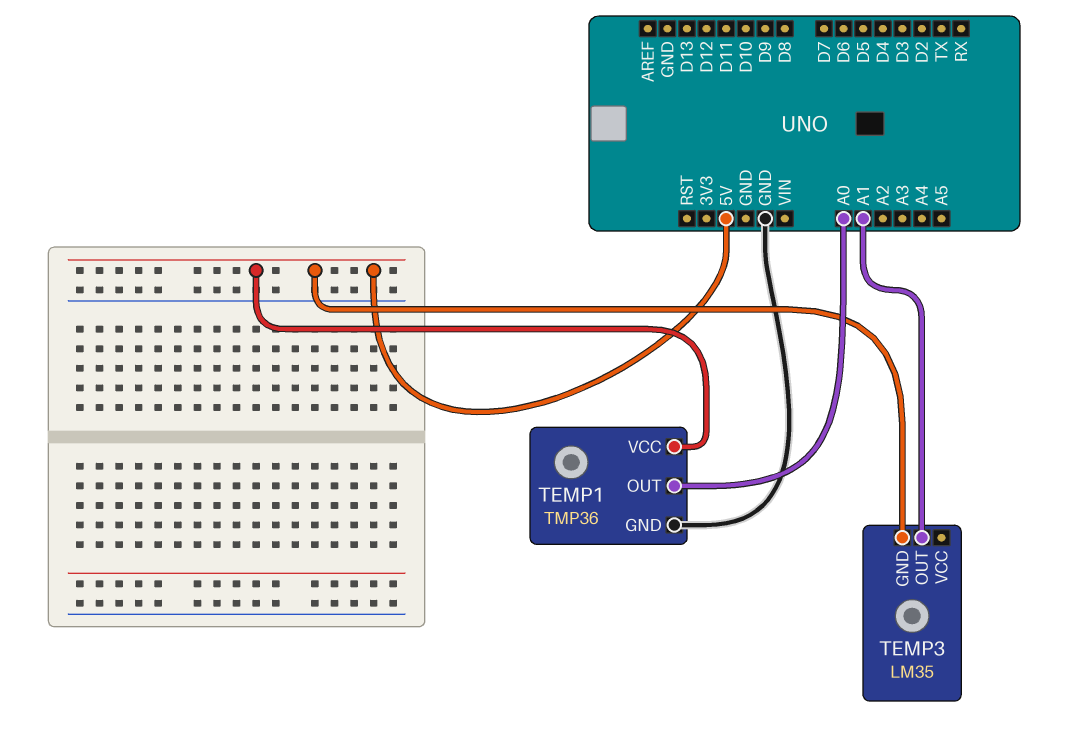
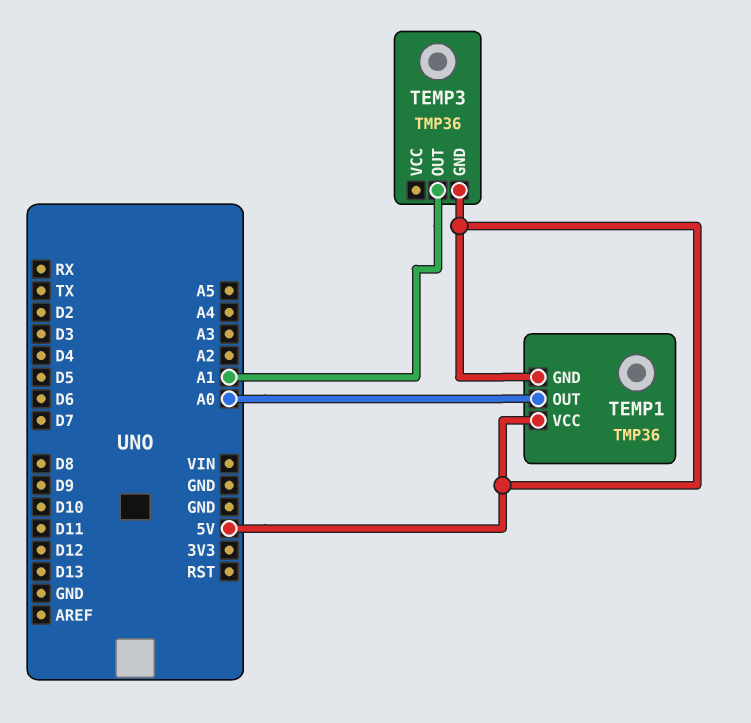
TEMP1 pin GND: GND -> 5V
TEMP3: LM35 -> TMP36

